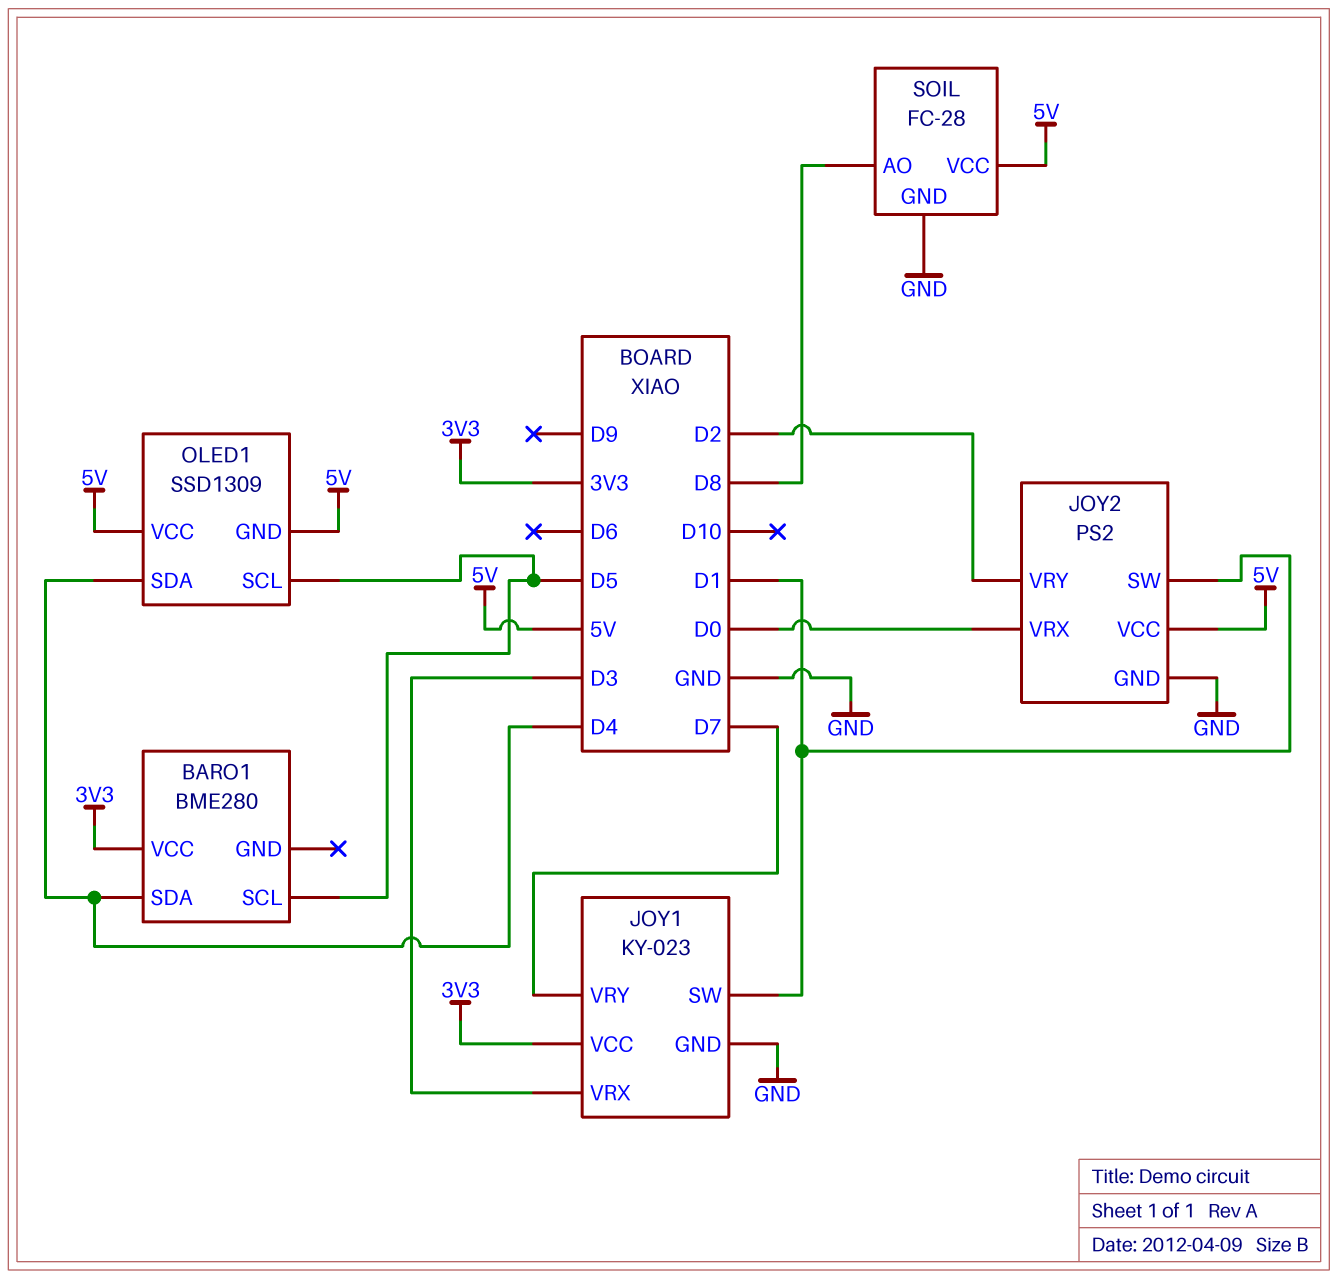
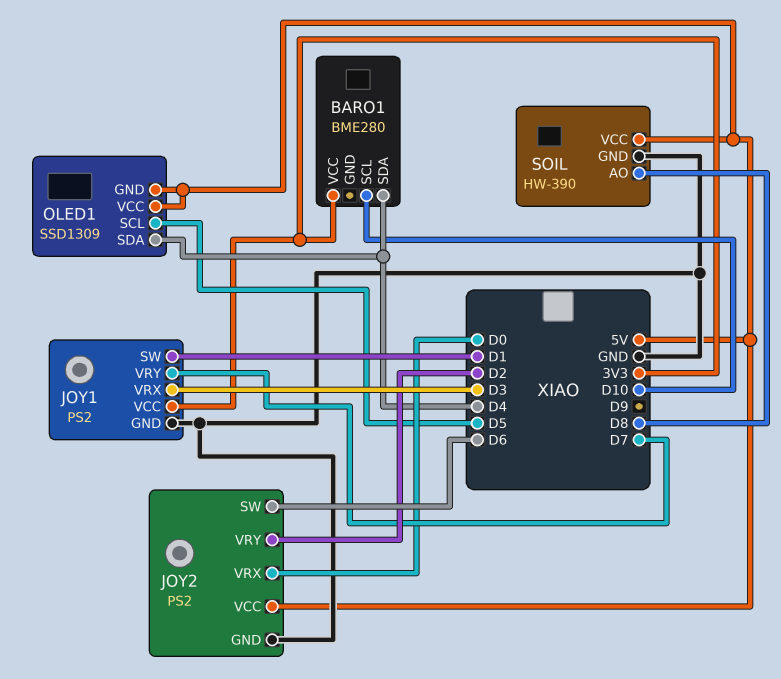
BARO1 pin SCL: D5 -> D10
JOY1: KY-023 -> PS2
JOY2 pin SW: D1 -> D6
SOIL: FC-28 -> HW-390

